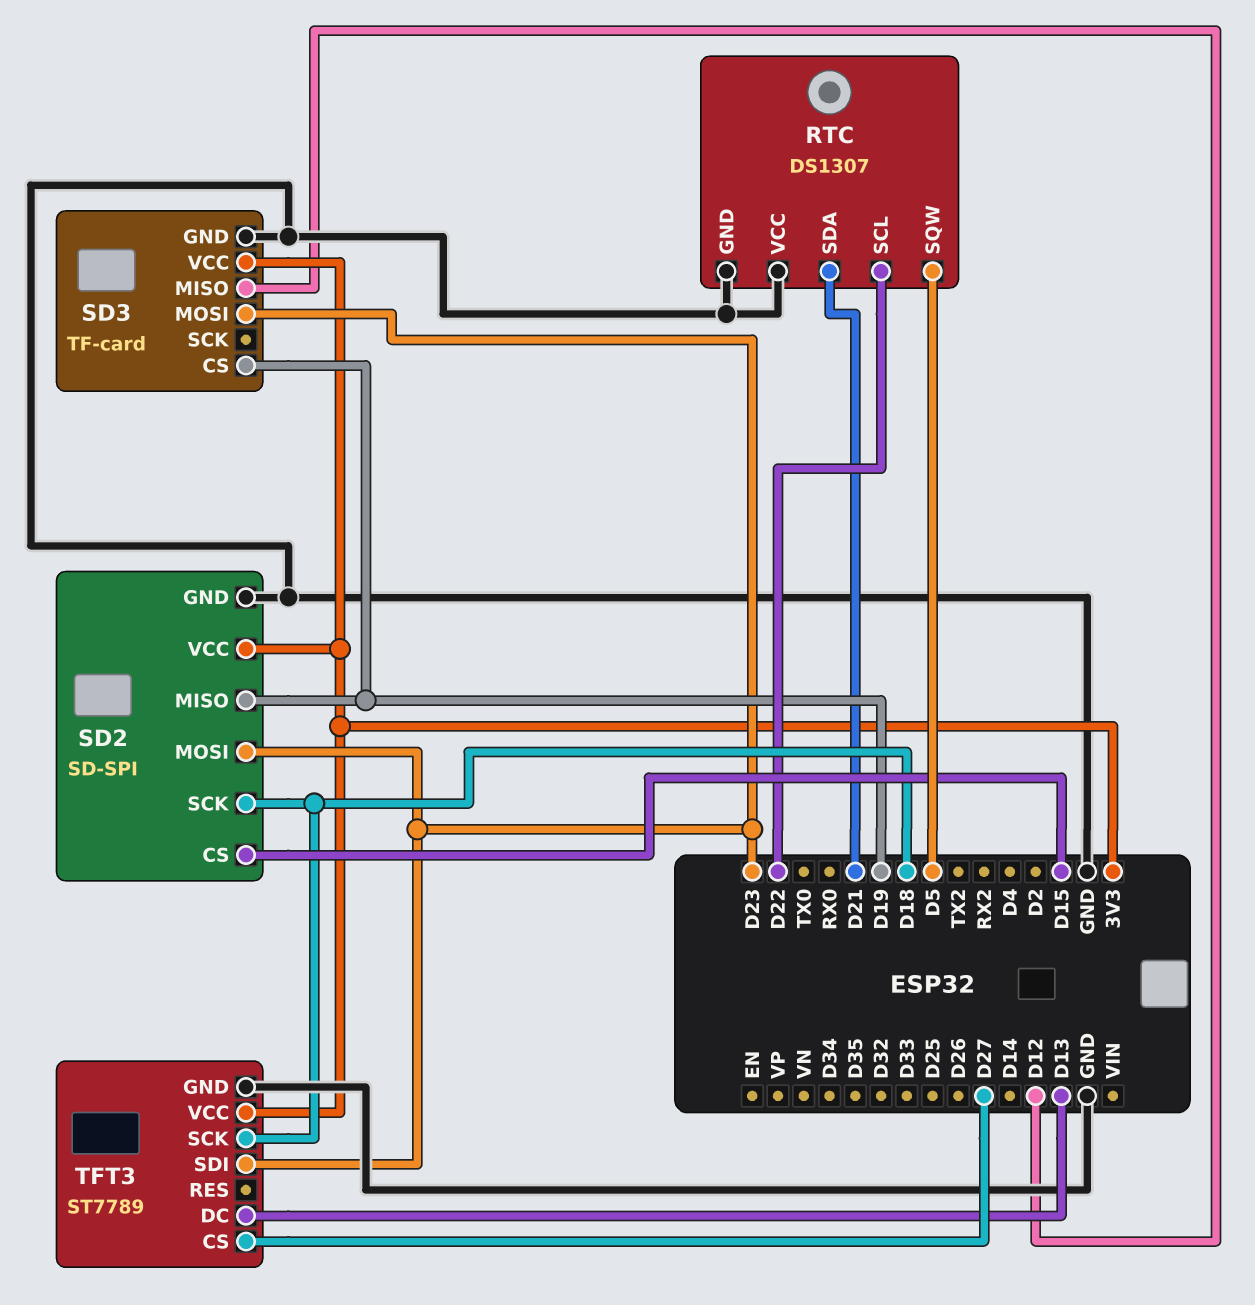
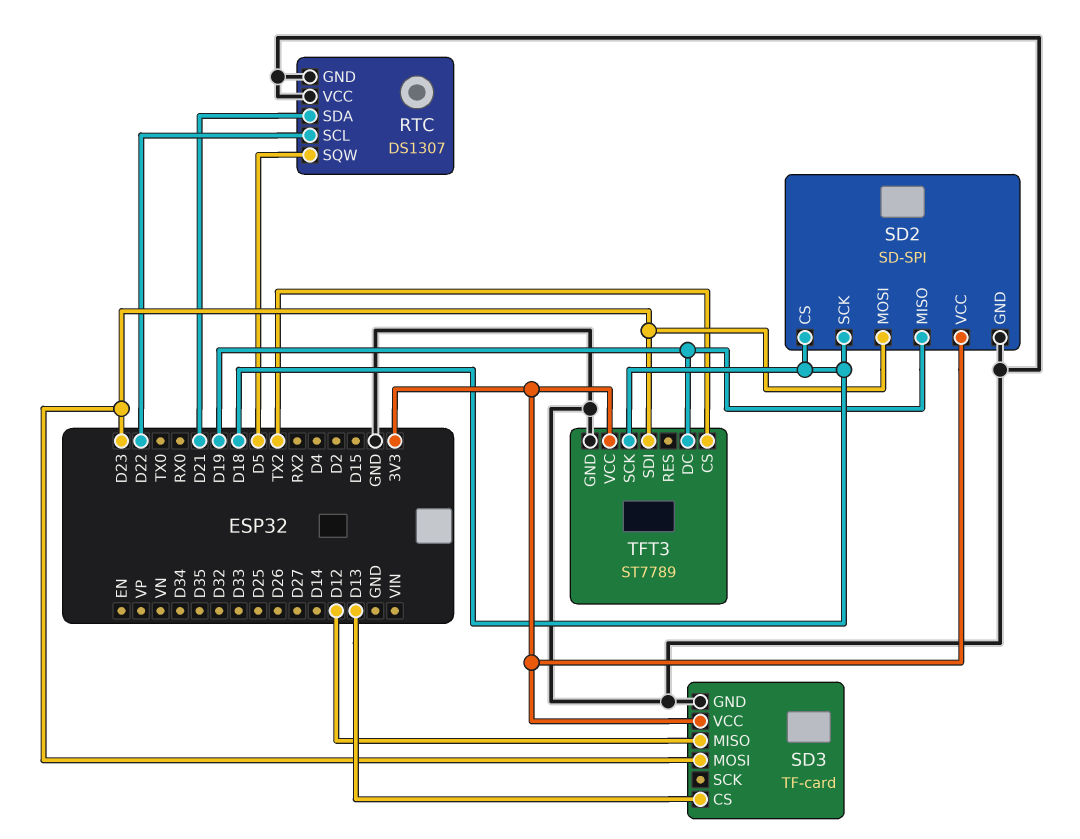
SD2 pin CS: D15 -> D18
SD3 pin CS: D19 -> D13
TFT3 pin CS: D27 -> TX2
TFT3 pin DC: D13 -> D19

